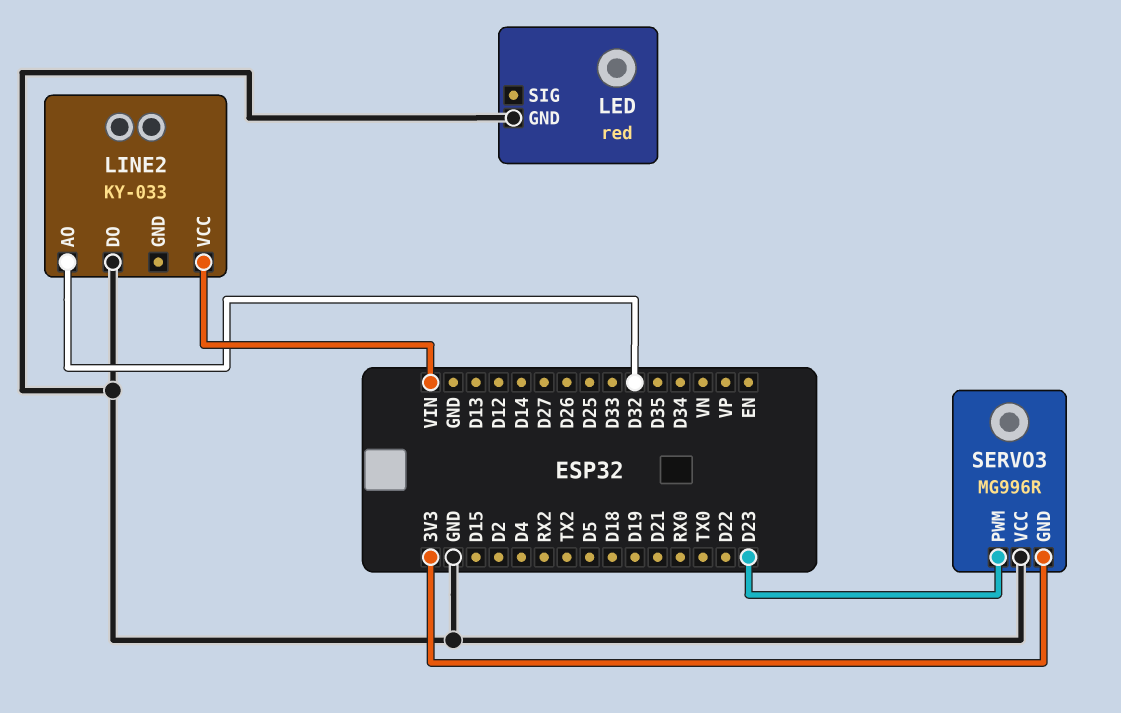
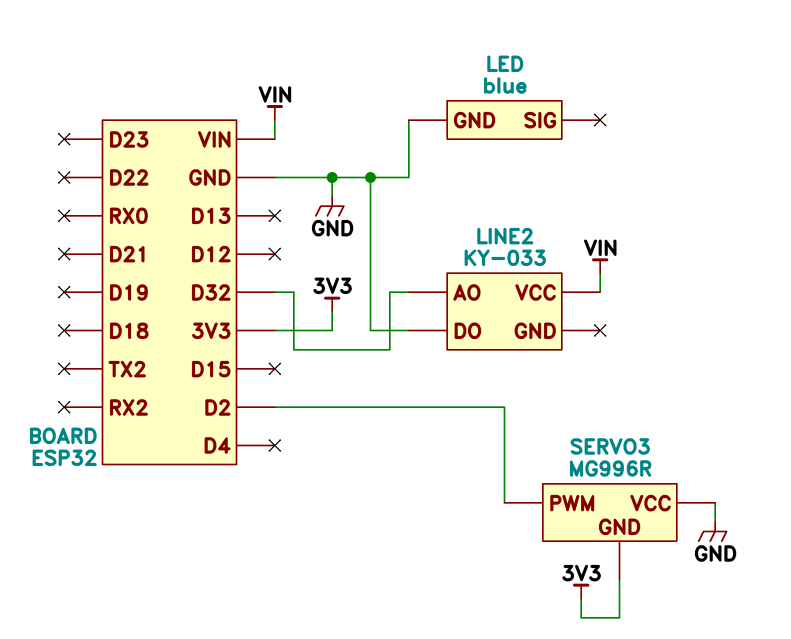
LED: red -> blue
SERVO3 pin PWM: D23 -> D2

